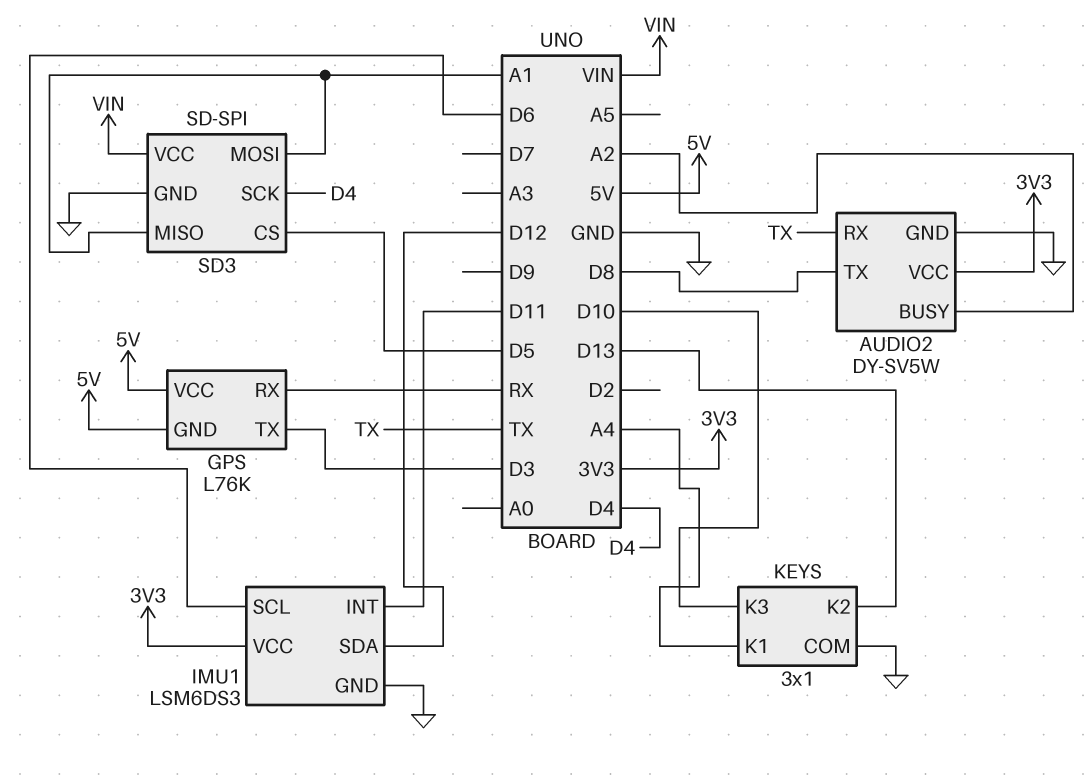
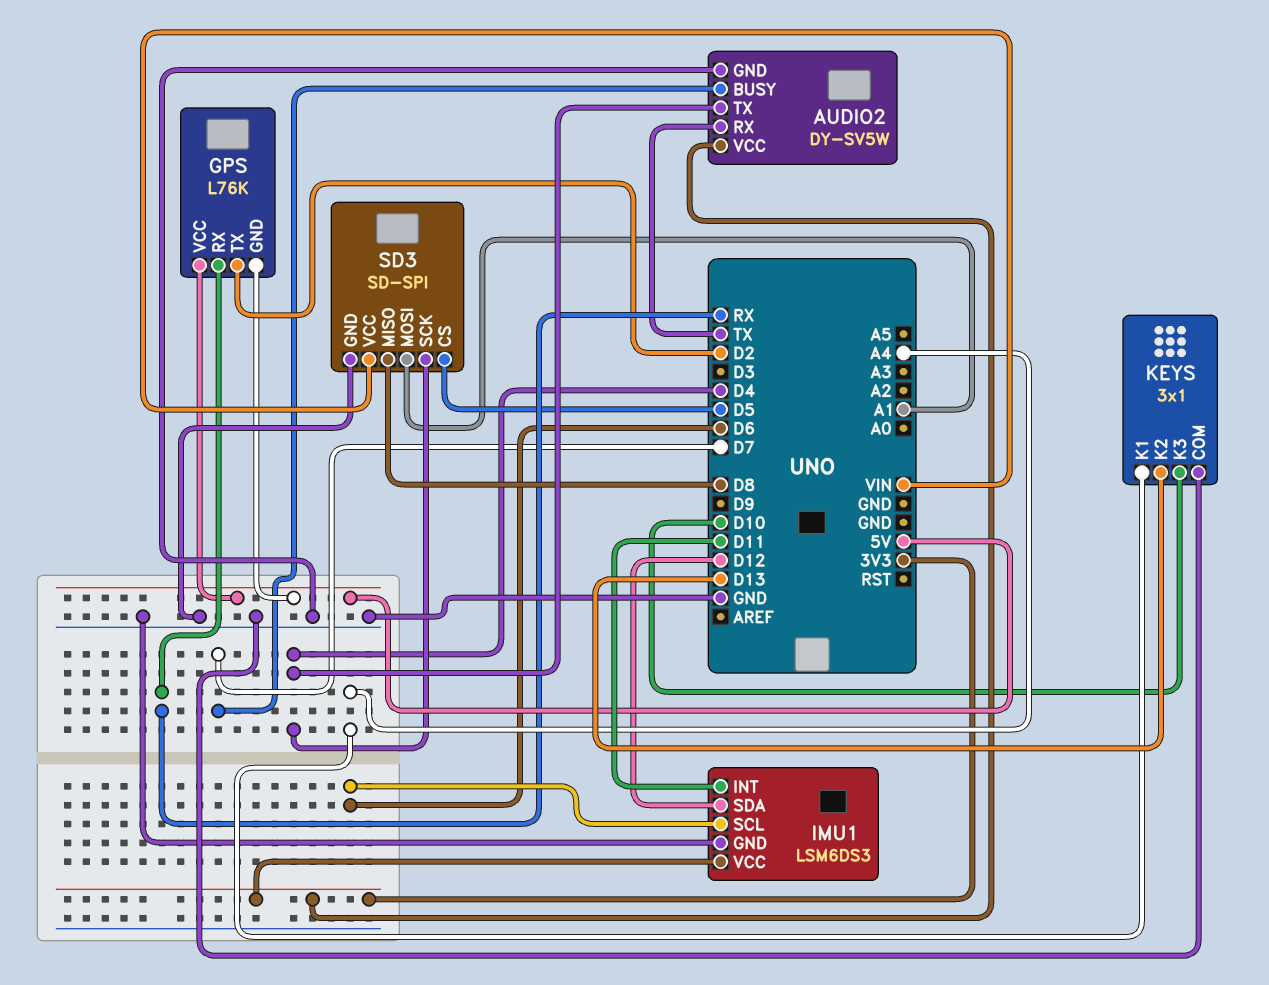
AUDIO2 pin BUSY: A2 -> D7
AUDIO2 pin TX: D8 -> D4
GPS pin TX: D3 -> D2
SD3 pin MISO: A1 -> D8

